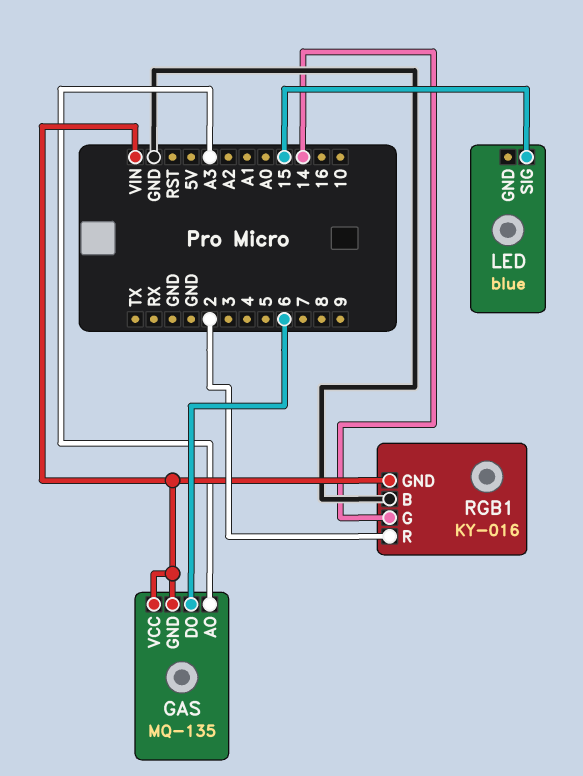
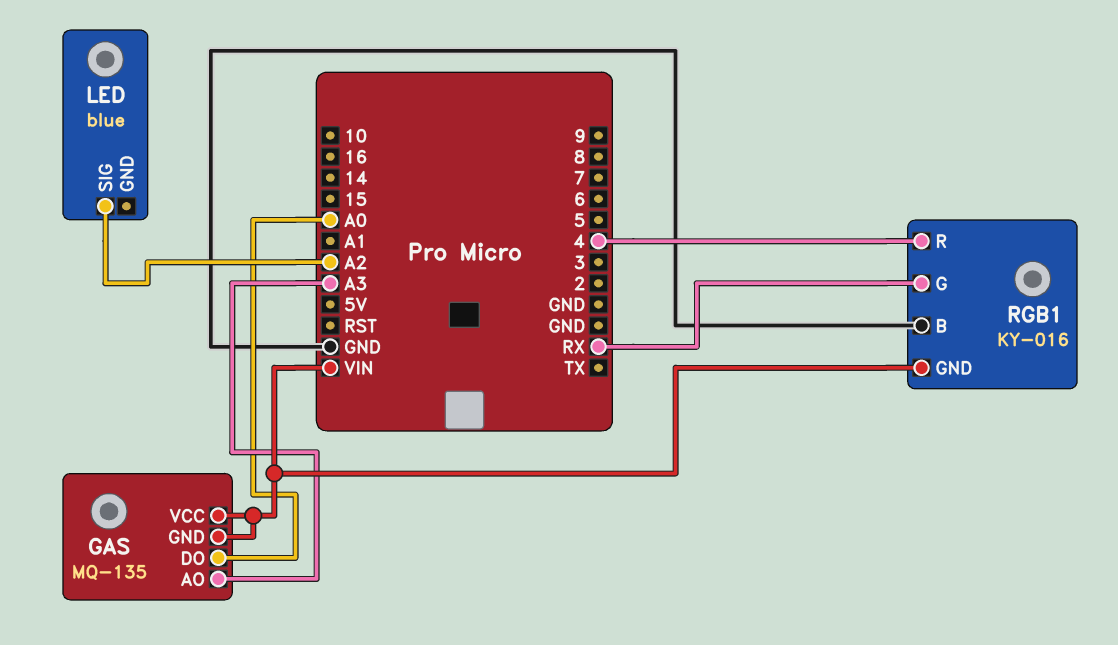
GAS pin DO: 6 -> A0
LED pin SIG: 15 -> A2
RGB1 pin G: 14 -> RX
RGB1 pin R: 2 -> 4

